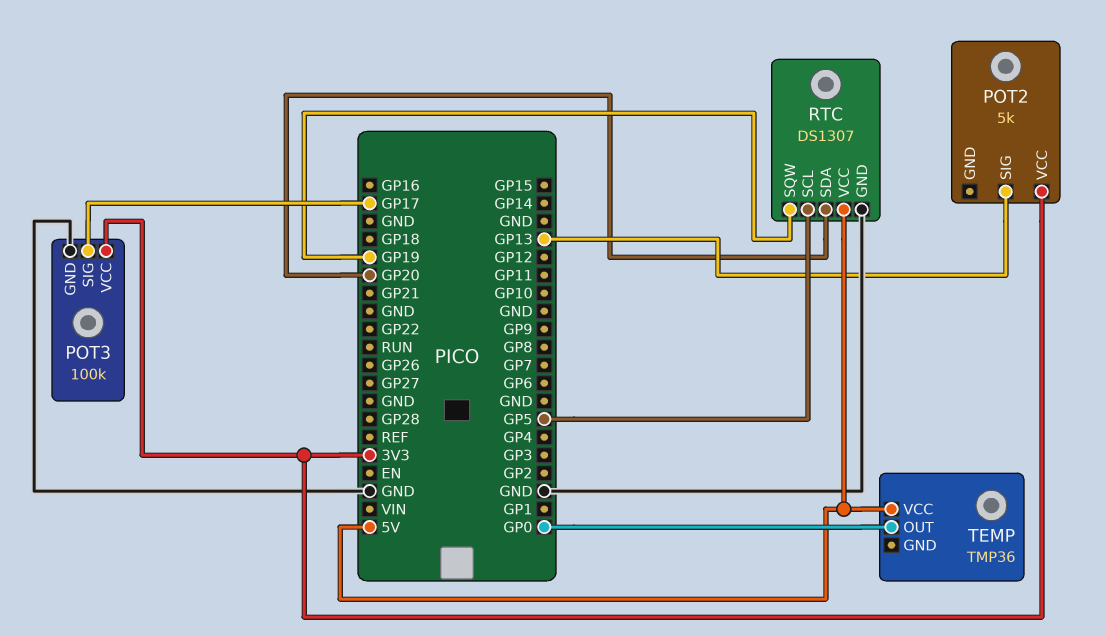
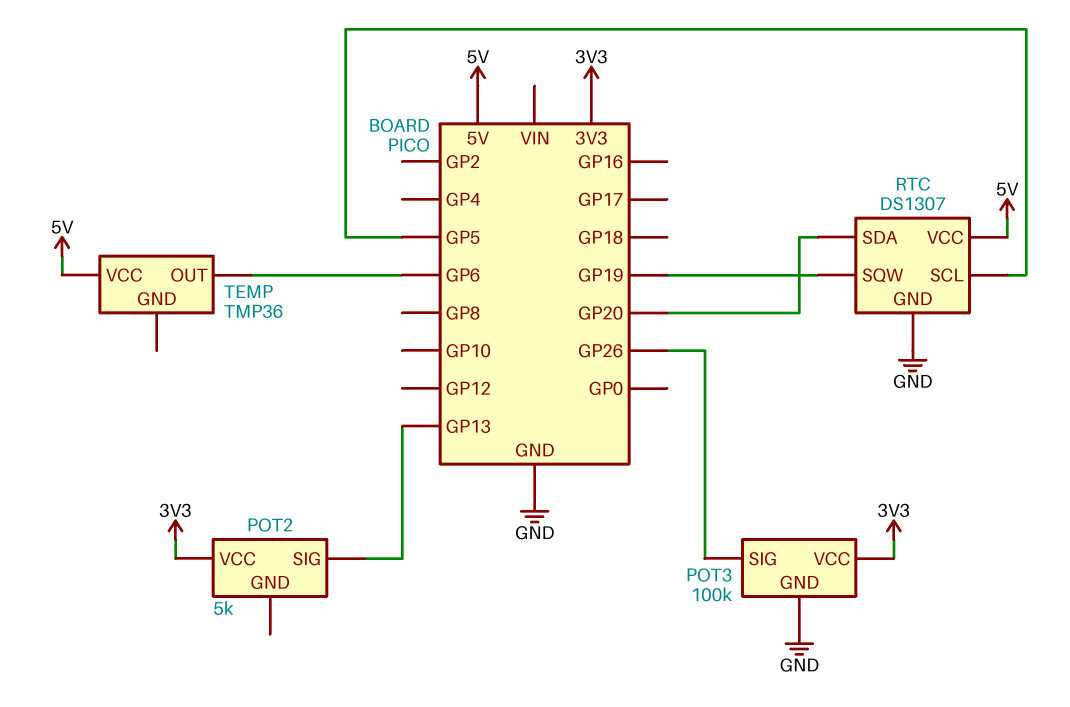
POT3 pin SIG: GP17 -> GP26
TEMP pin OUT: GP0 -> GP6

